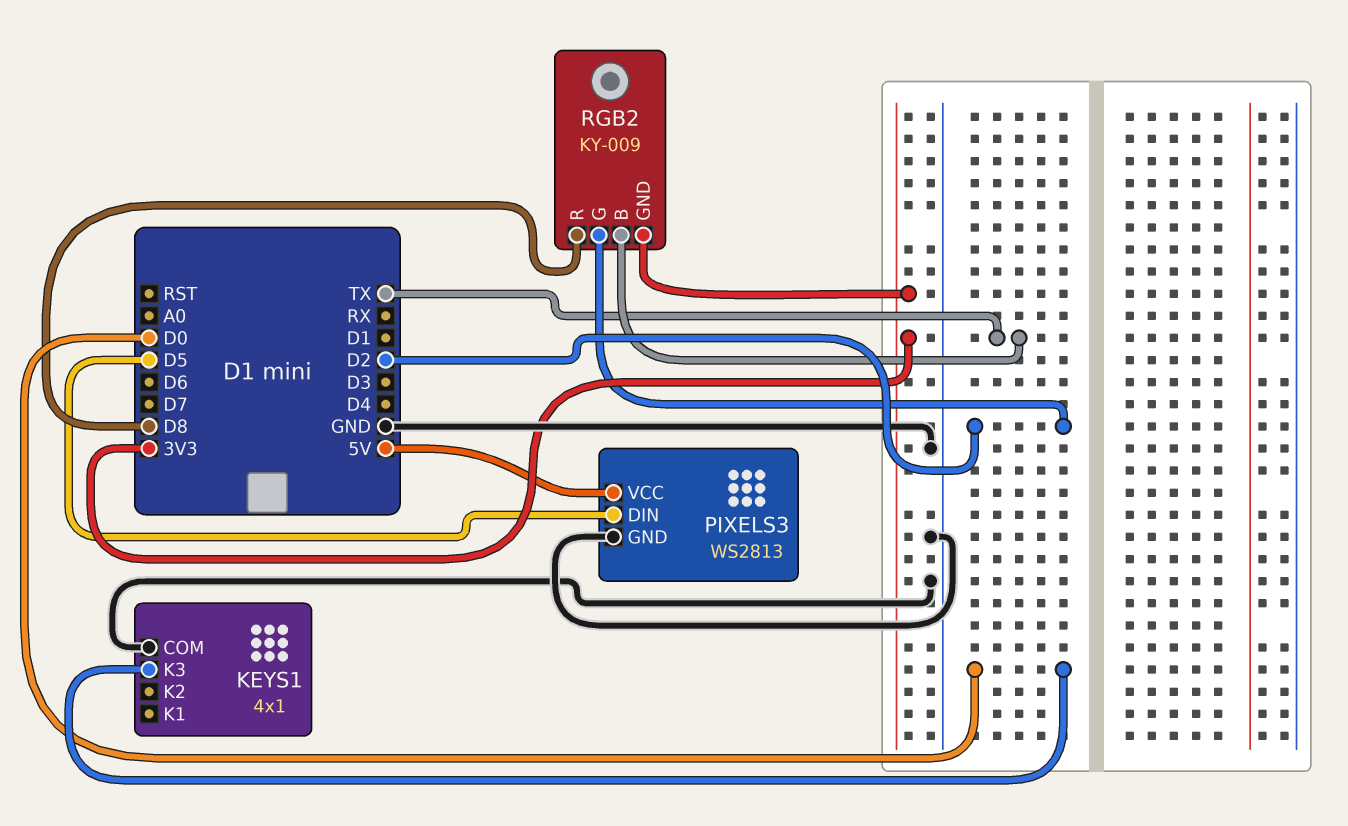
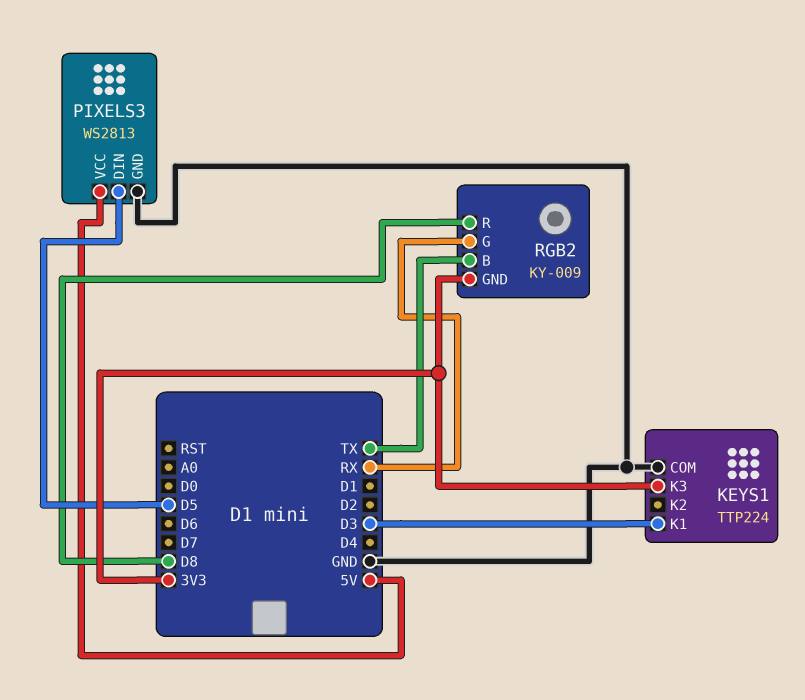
KEYS1: 4x1 -> TTP224
KEYS1 pin K1: none -> D3
KEYS1 pin K3: D0 -> 3V3
RGB2 pin G: D2 -> RX

